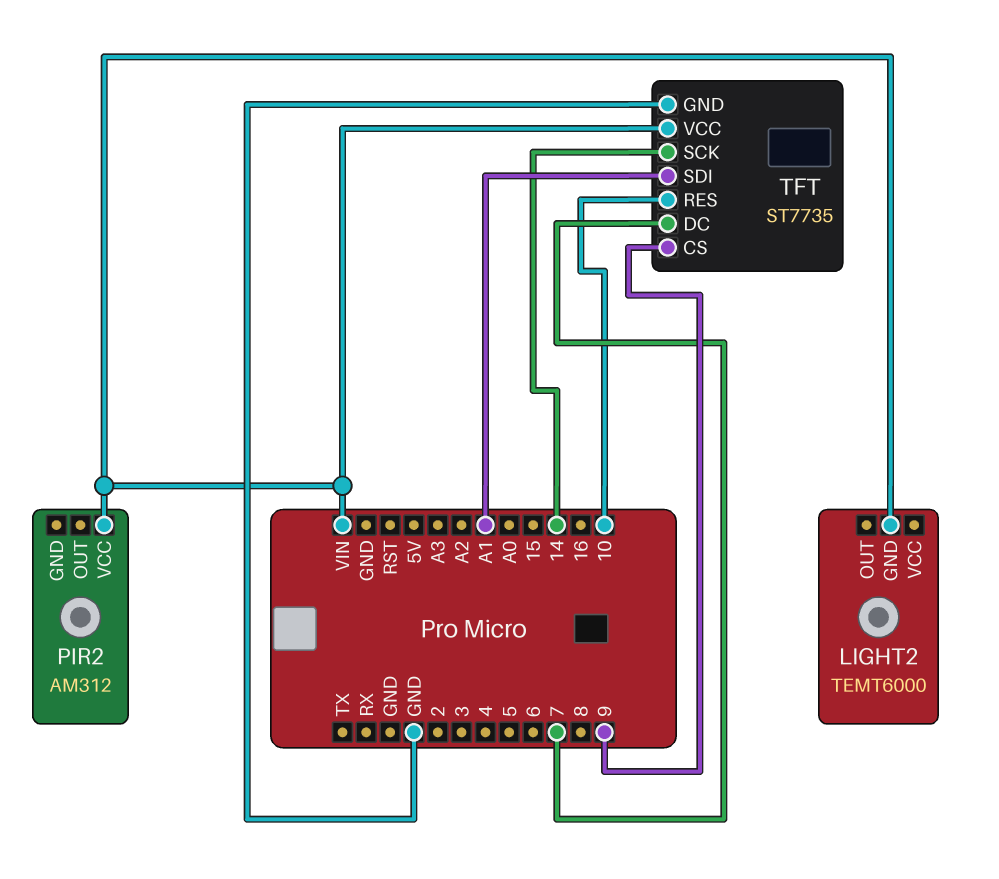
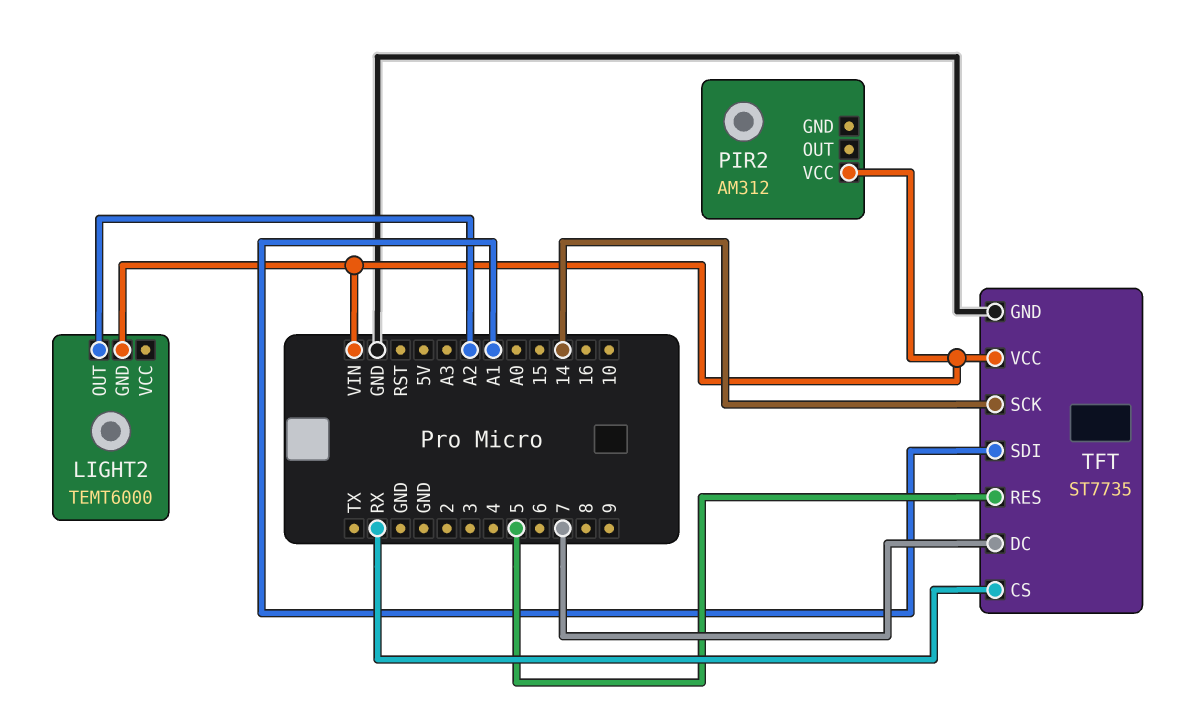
LIGHT2 pin OUT: none -> A2
TFT pin CS: 9 -> RX
TFT pin RES: 10 -> 5

